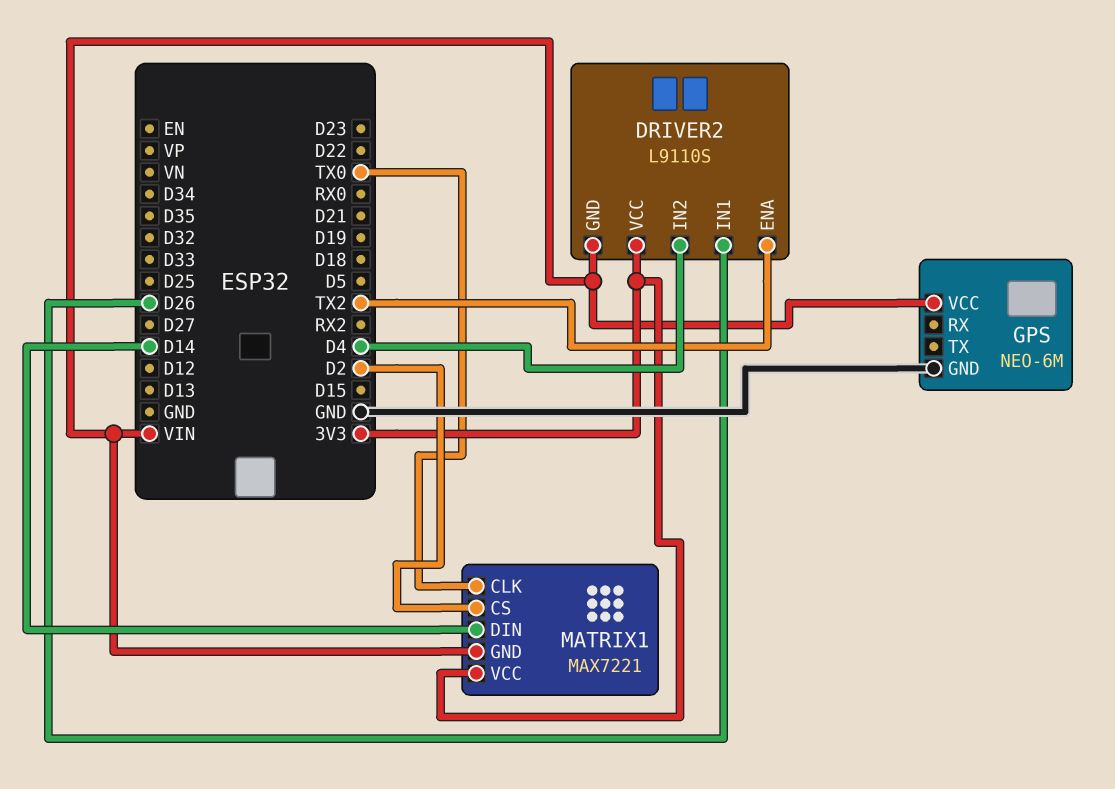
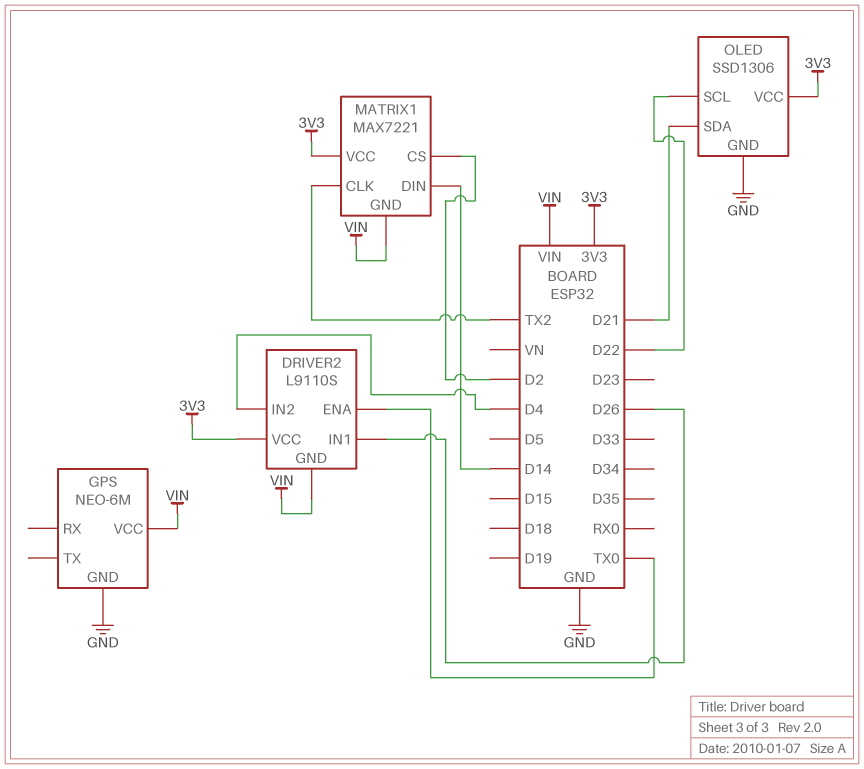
DRIVER2 pin ENA: TX2 -> TX0
MATRIX1 pin CLK: TX0 -> TX2
OLED: none -> SSD1306
OLED pin GND: none -> GND
OLED pin SCL: none -> D22
OLED pin SDA: none -> D21
OLED pin VCC: none -> 3V3

